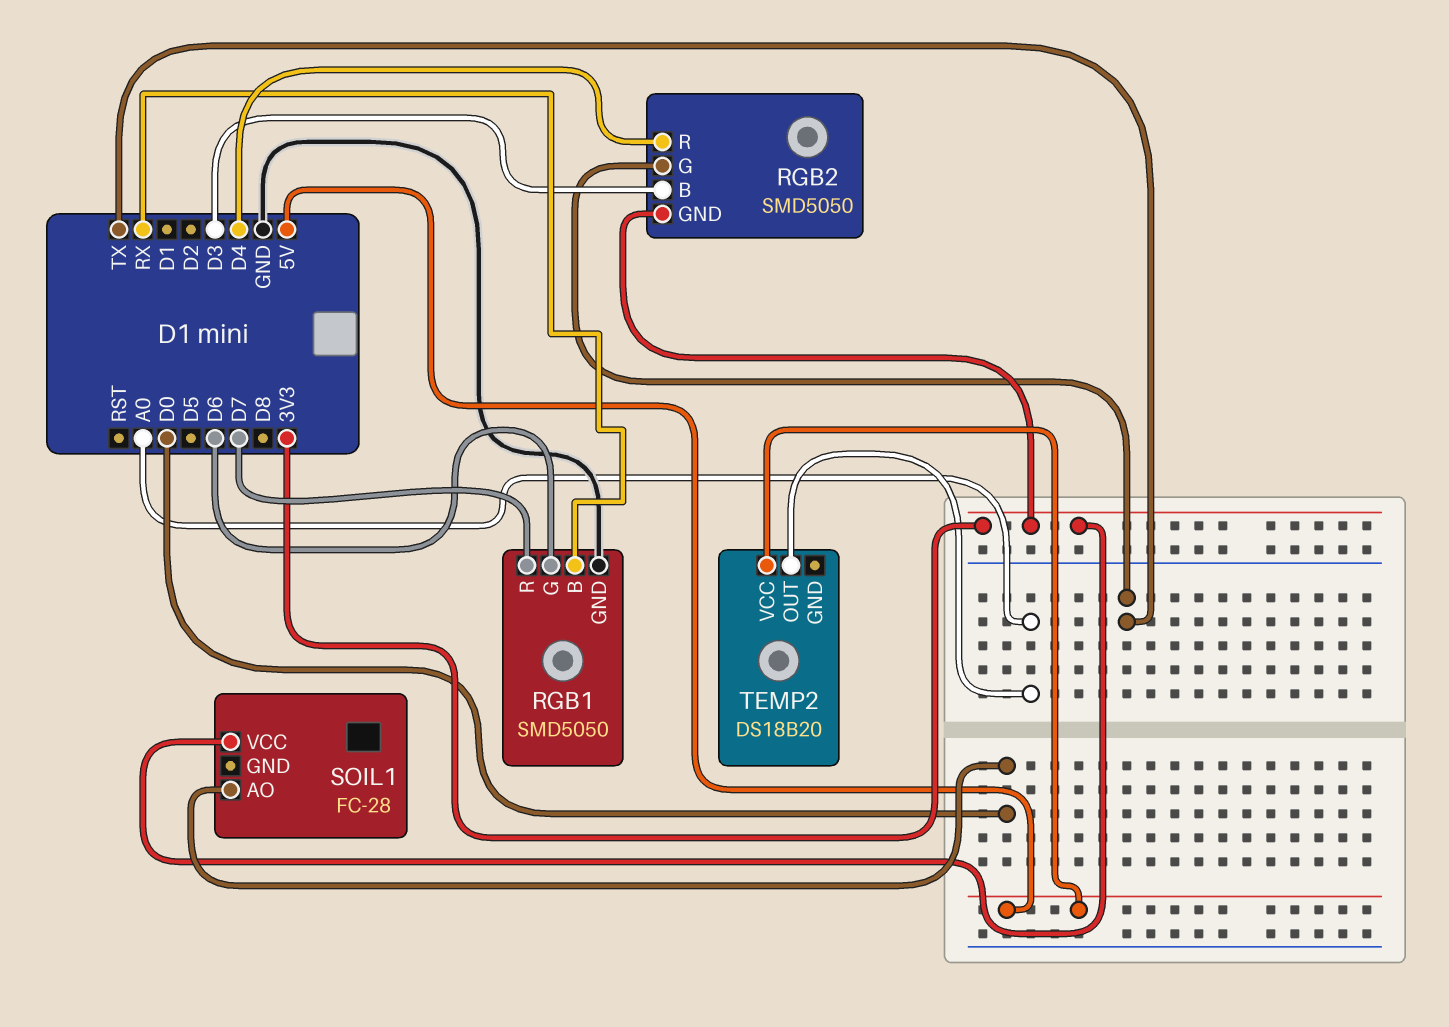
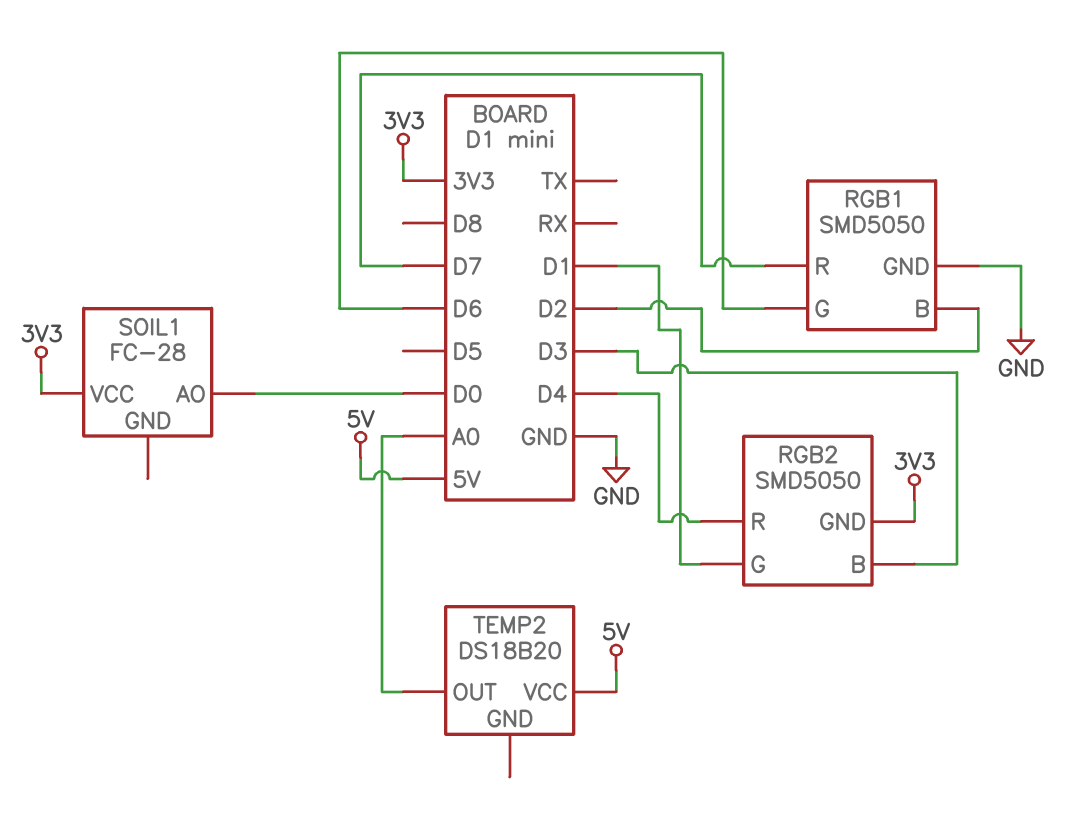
RGB1 pin B: RX -> D2
RGB2 pin G: TX -> D1

